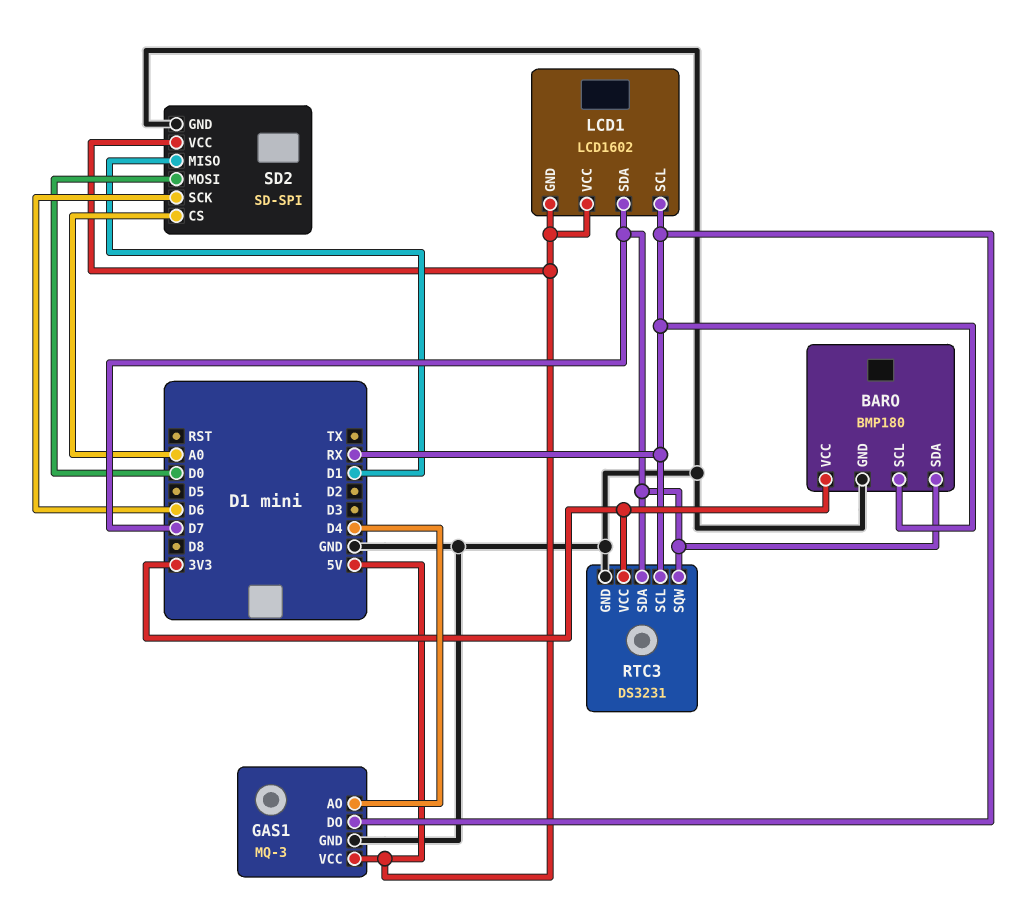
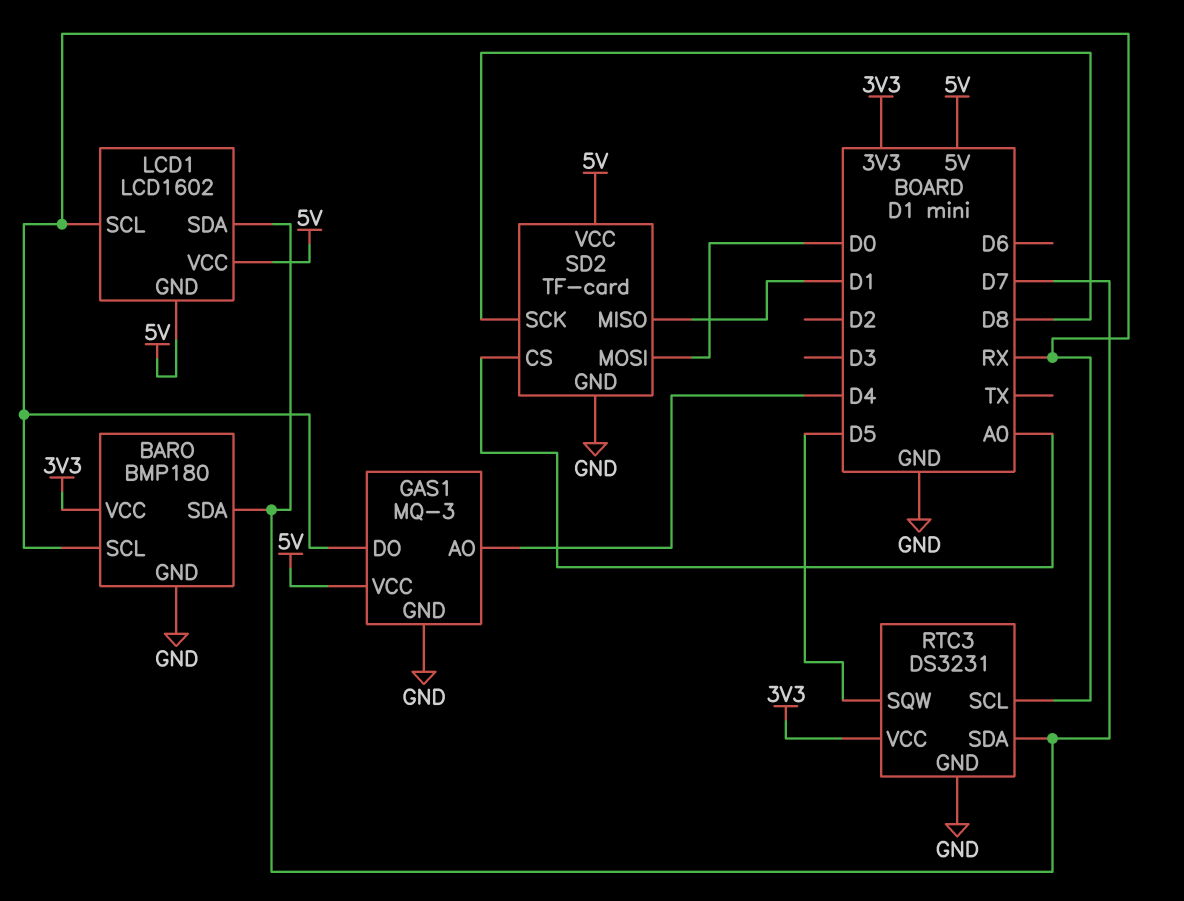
RTC3 pin SQW: D7 -> D5
SD2: SD-SPI -> TF-card
SD2 pin SCK: D6 -> D8

